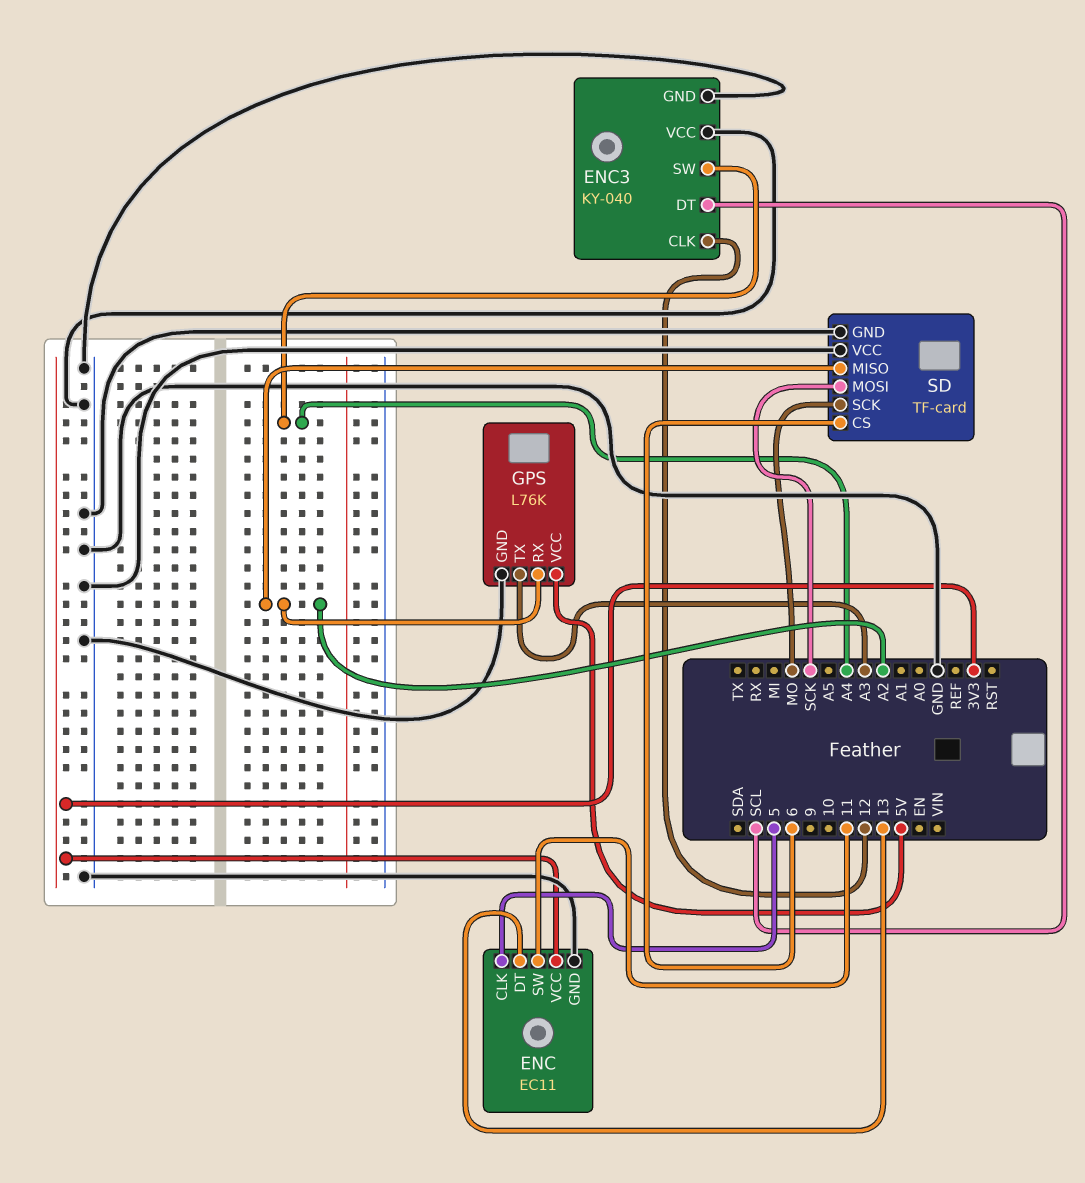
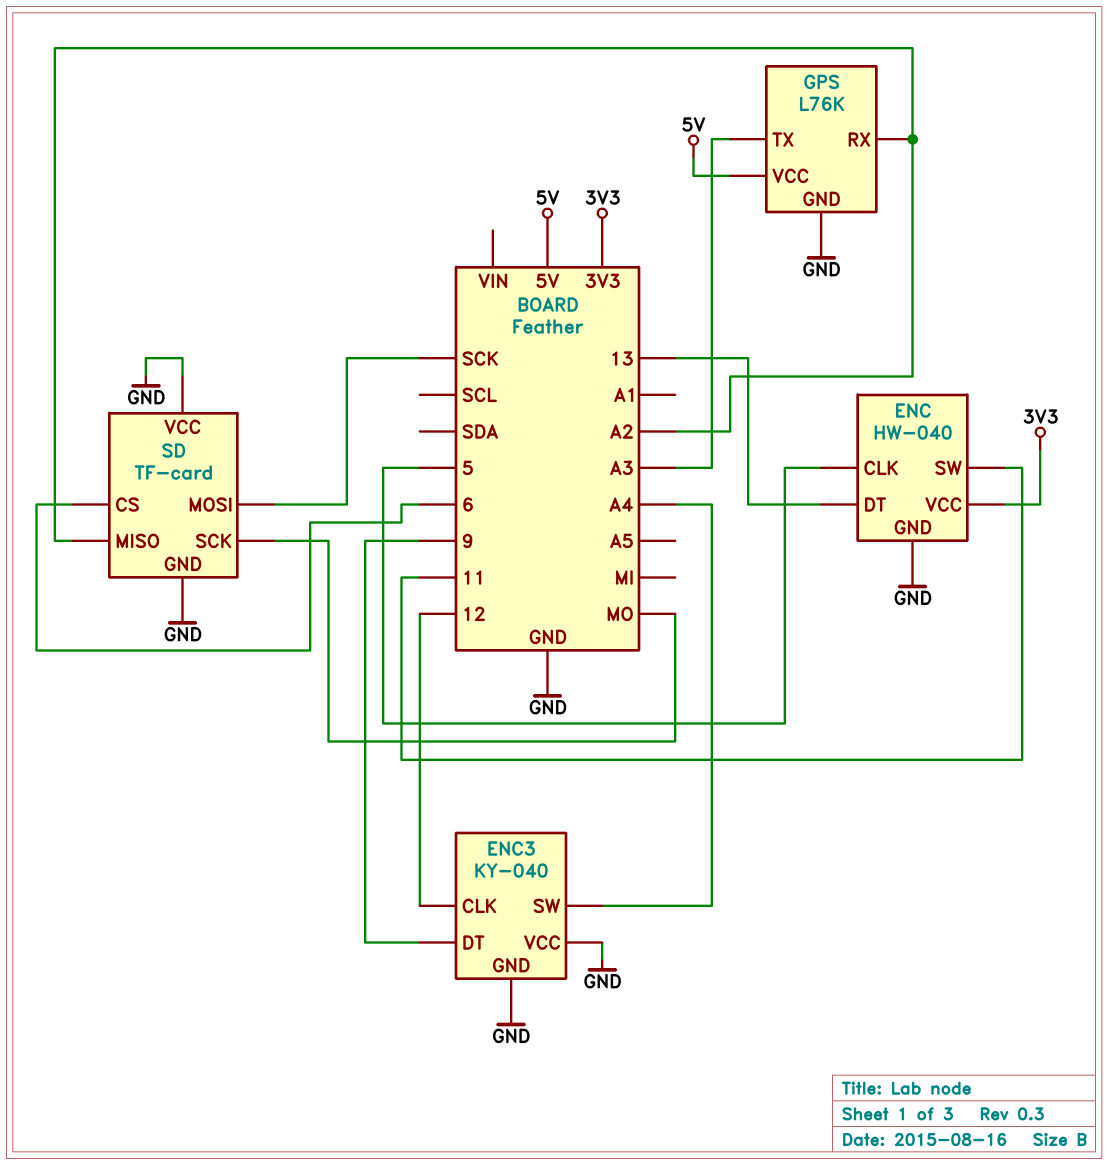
ENC: EC11 -> HW-040
ENC3 pin DT: SCL -> 9

